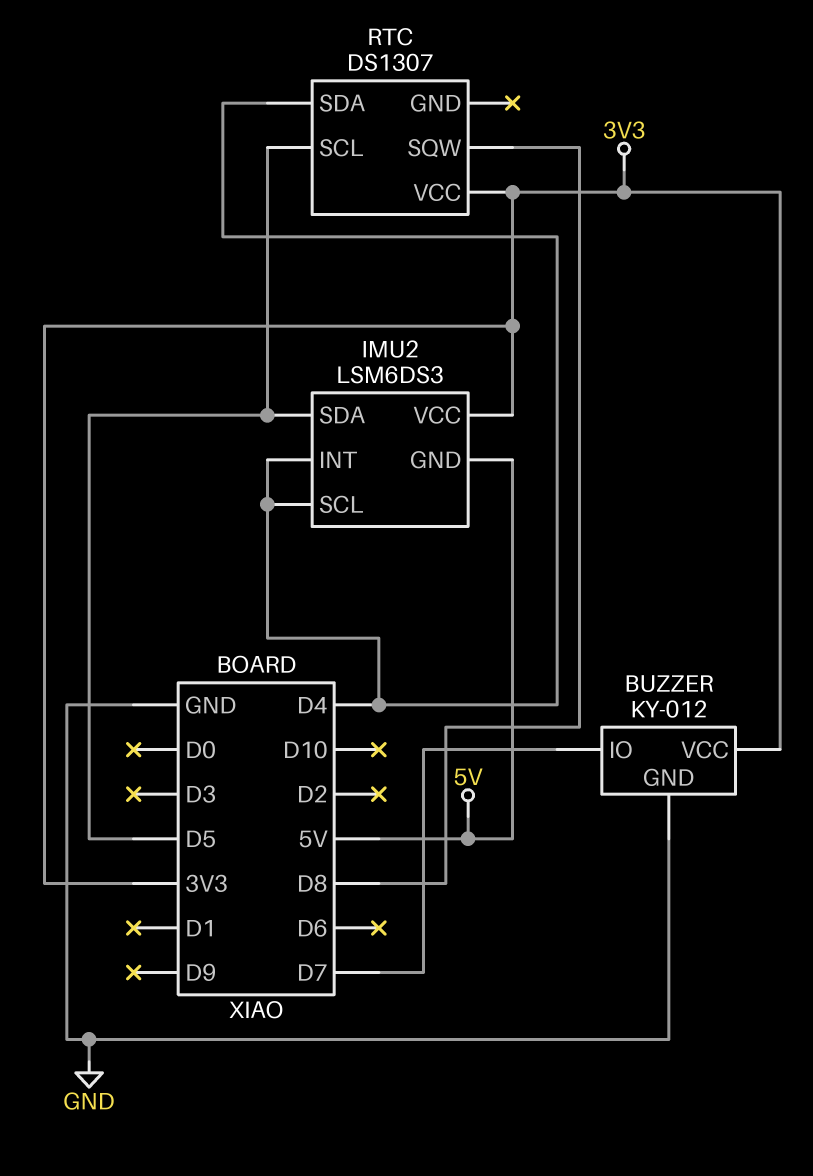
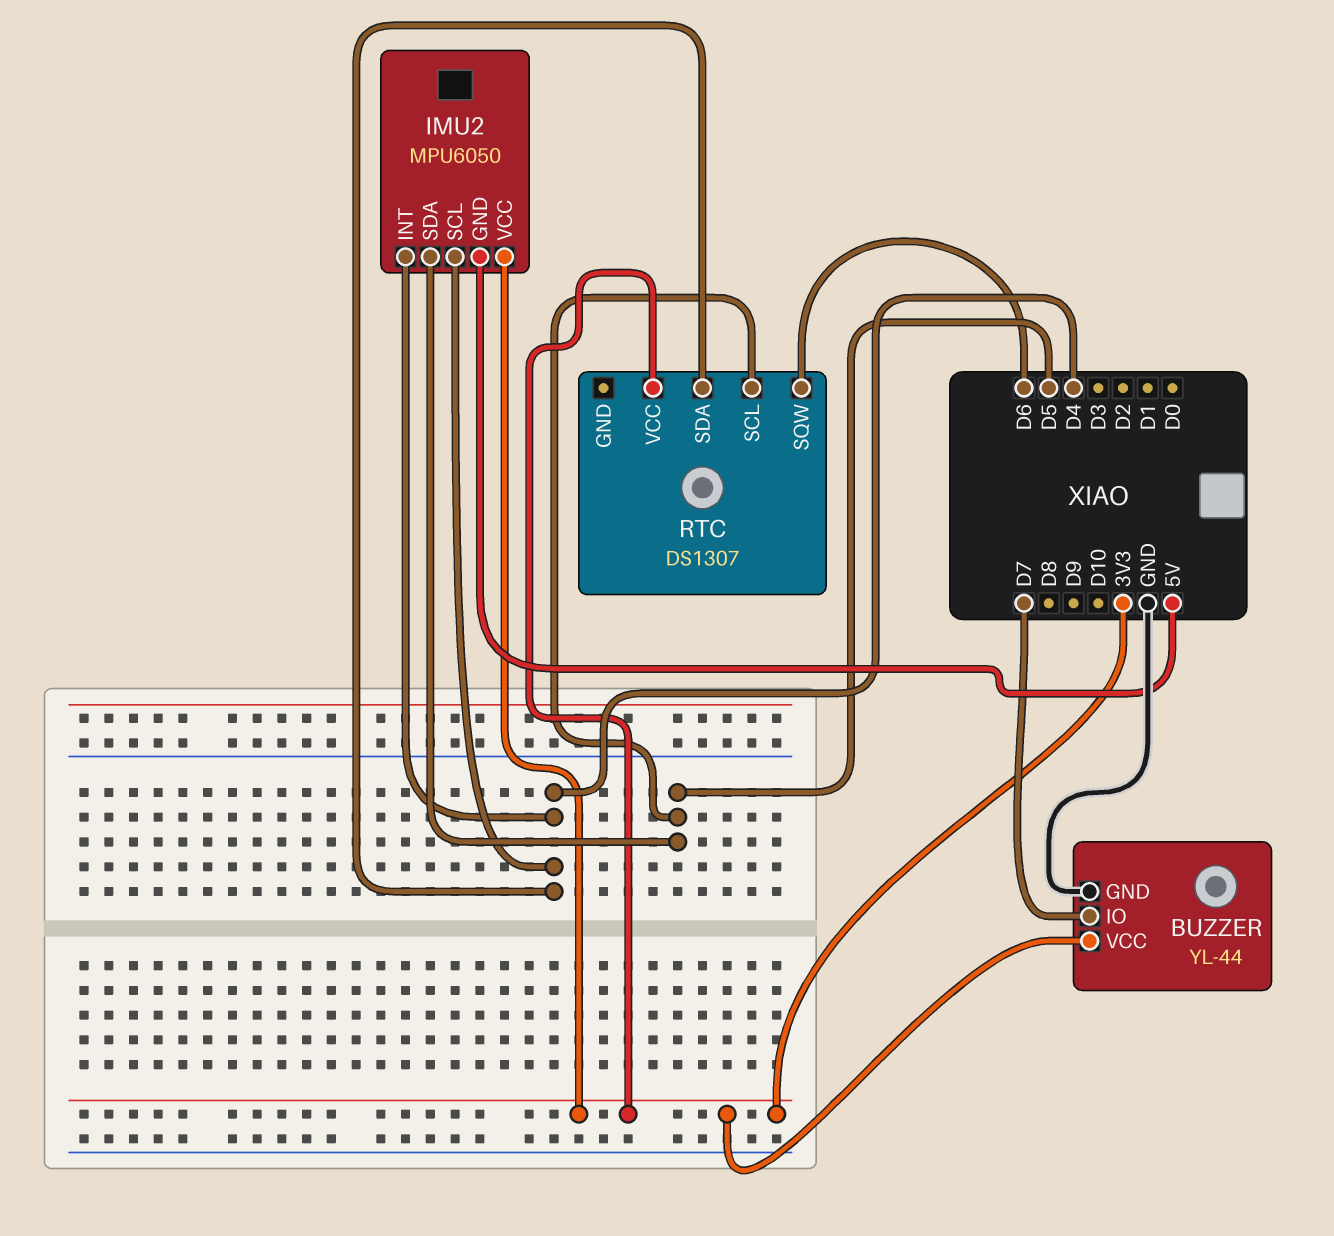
BUZZER: KY-012 -> YL-44
IMU2: LSM6DS3 -> MPU6050
RTC pin SQW: D8 -> D6

